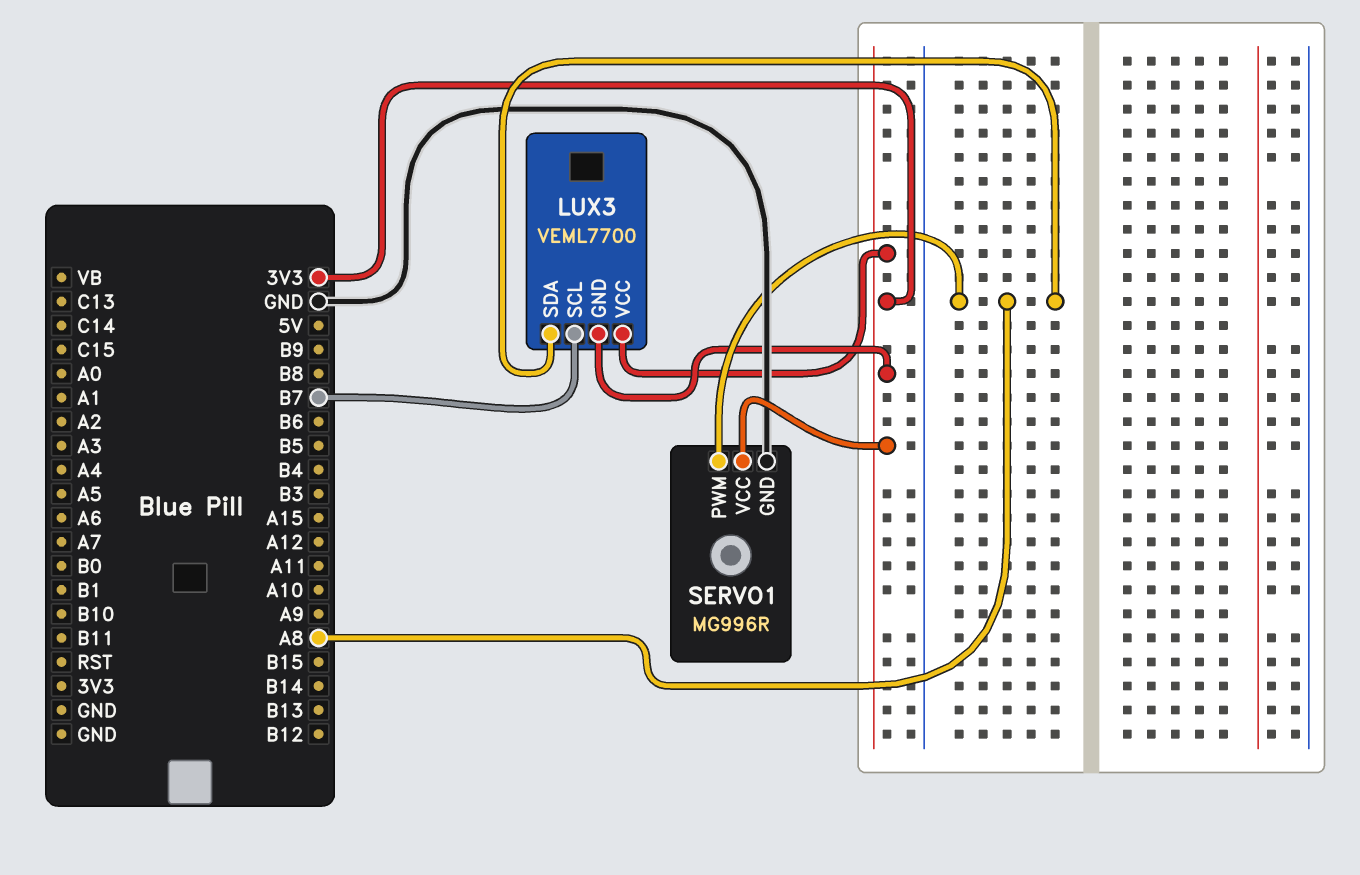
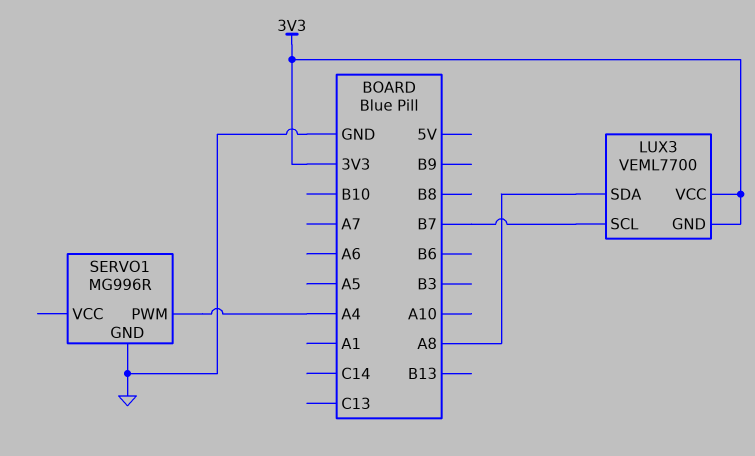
SERVO1 pin PWM: A8 -> A4
SERVO1 pin VCC: 3V3 -> none

